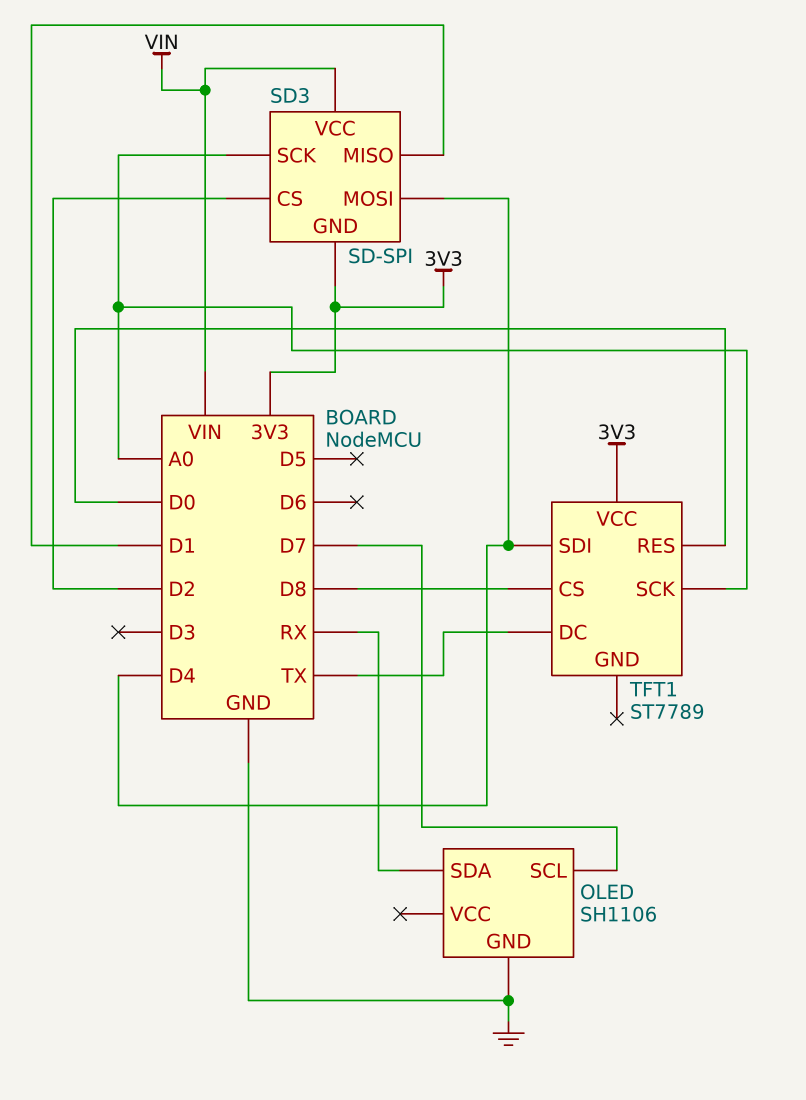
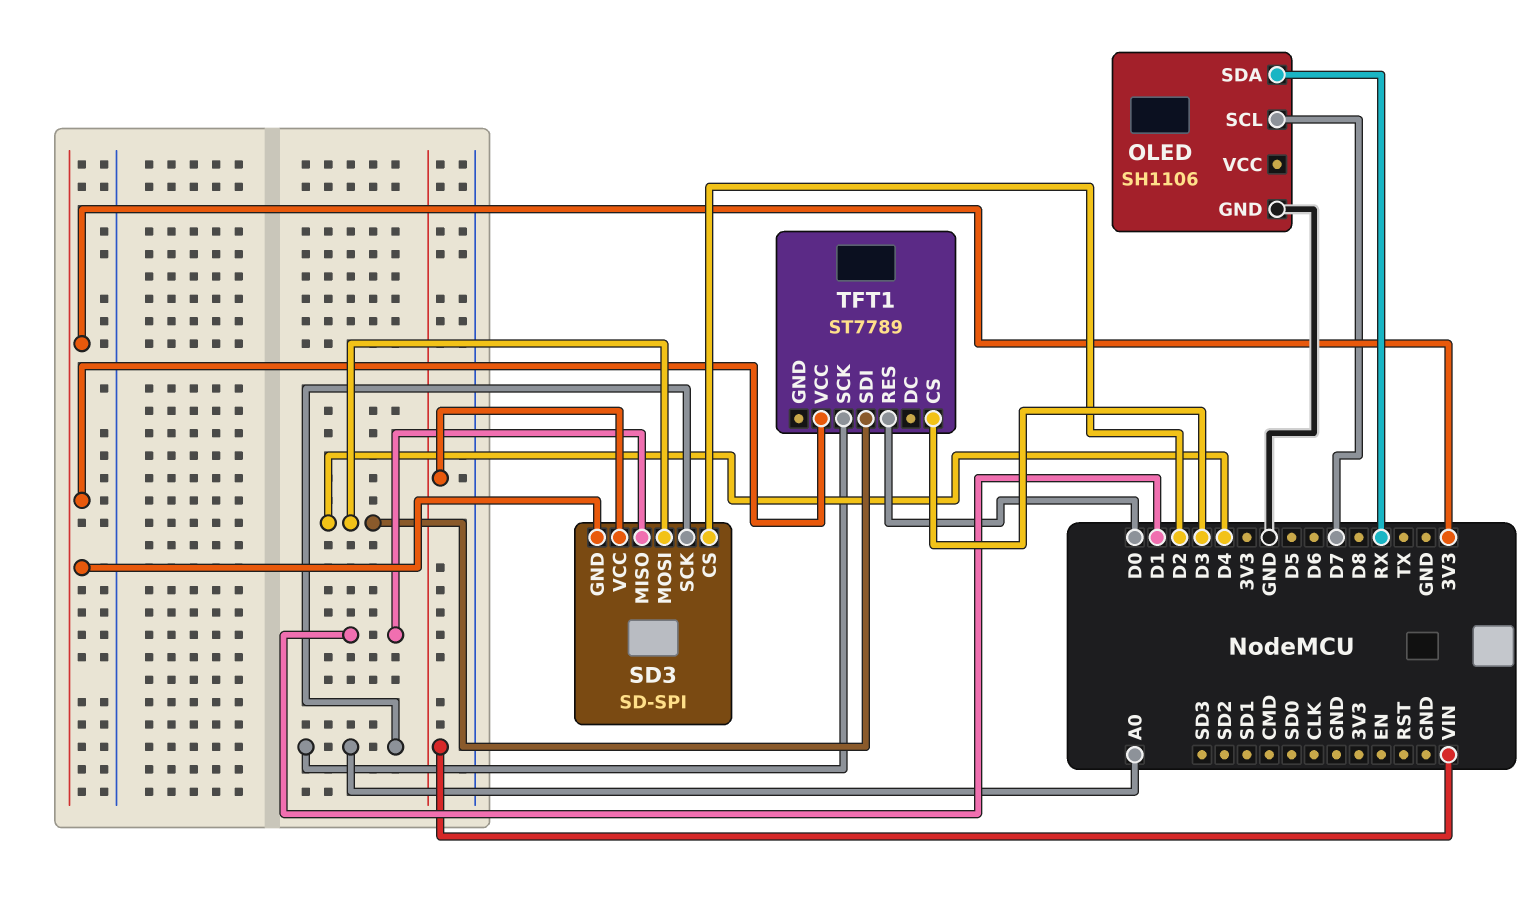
TFT1 pin CS: D8 -> D3
TFT1 pin DC: TX -> none

